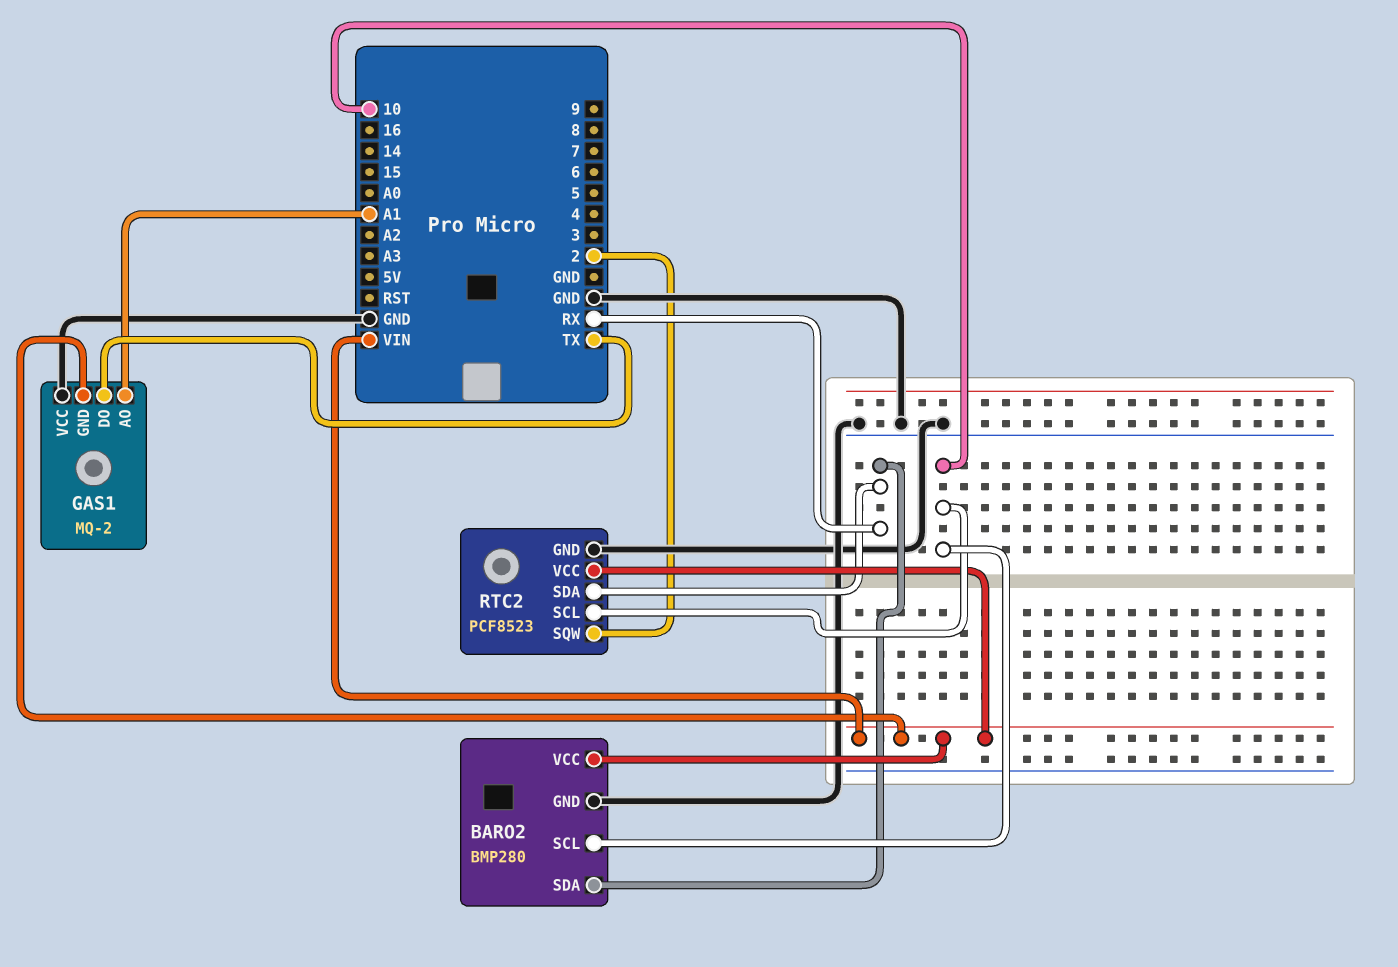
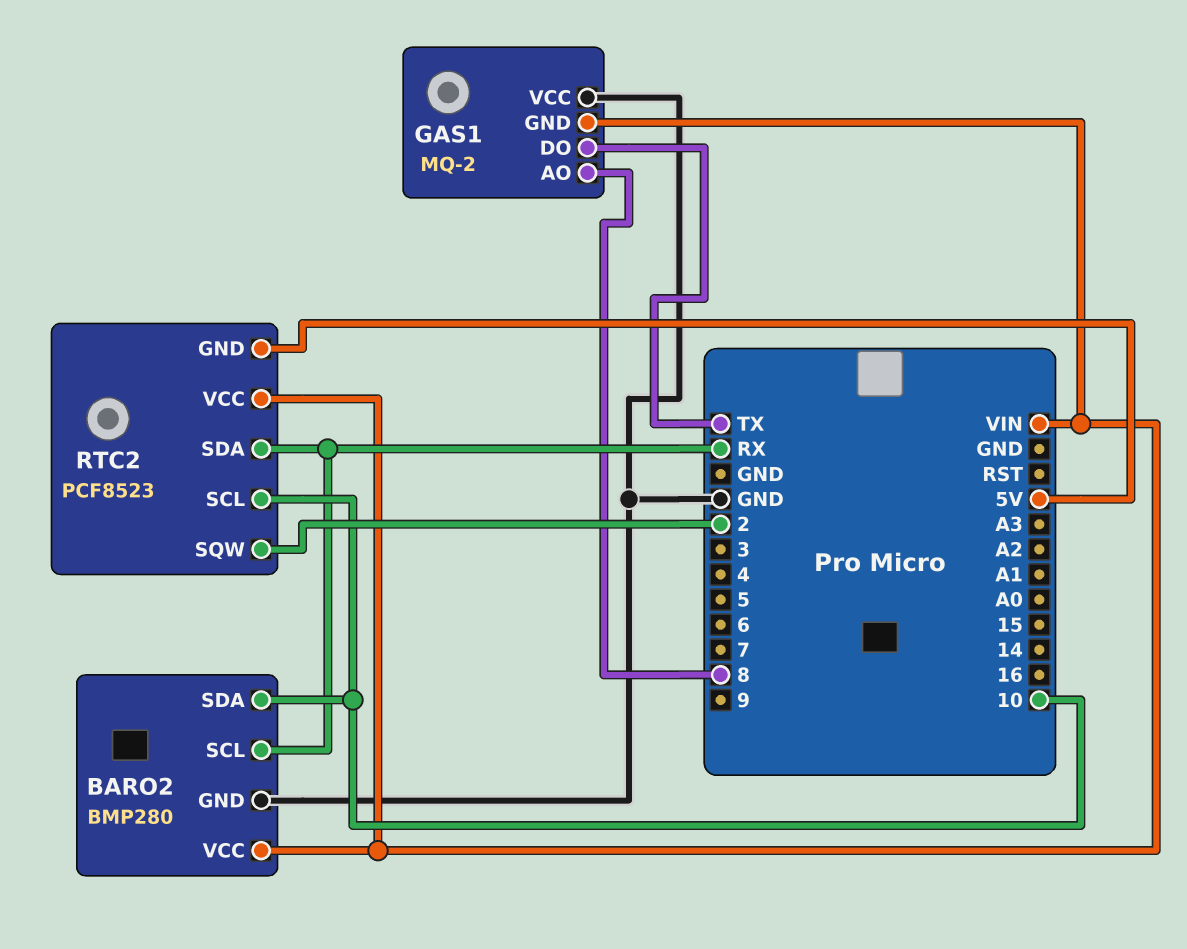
BARO2 pin SCL: 10 -> RX
BARO2 pin SDA: RX -> 10
GAS1 pin AO: A1 -> 8
RTC2 pin GND: GND -> 5V

